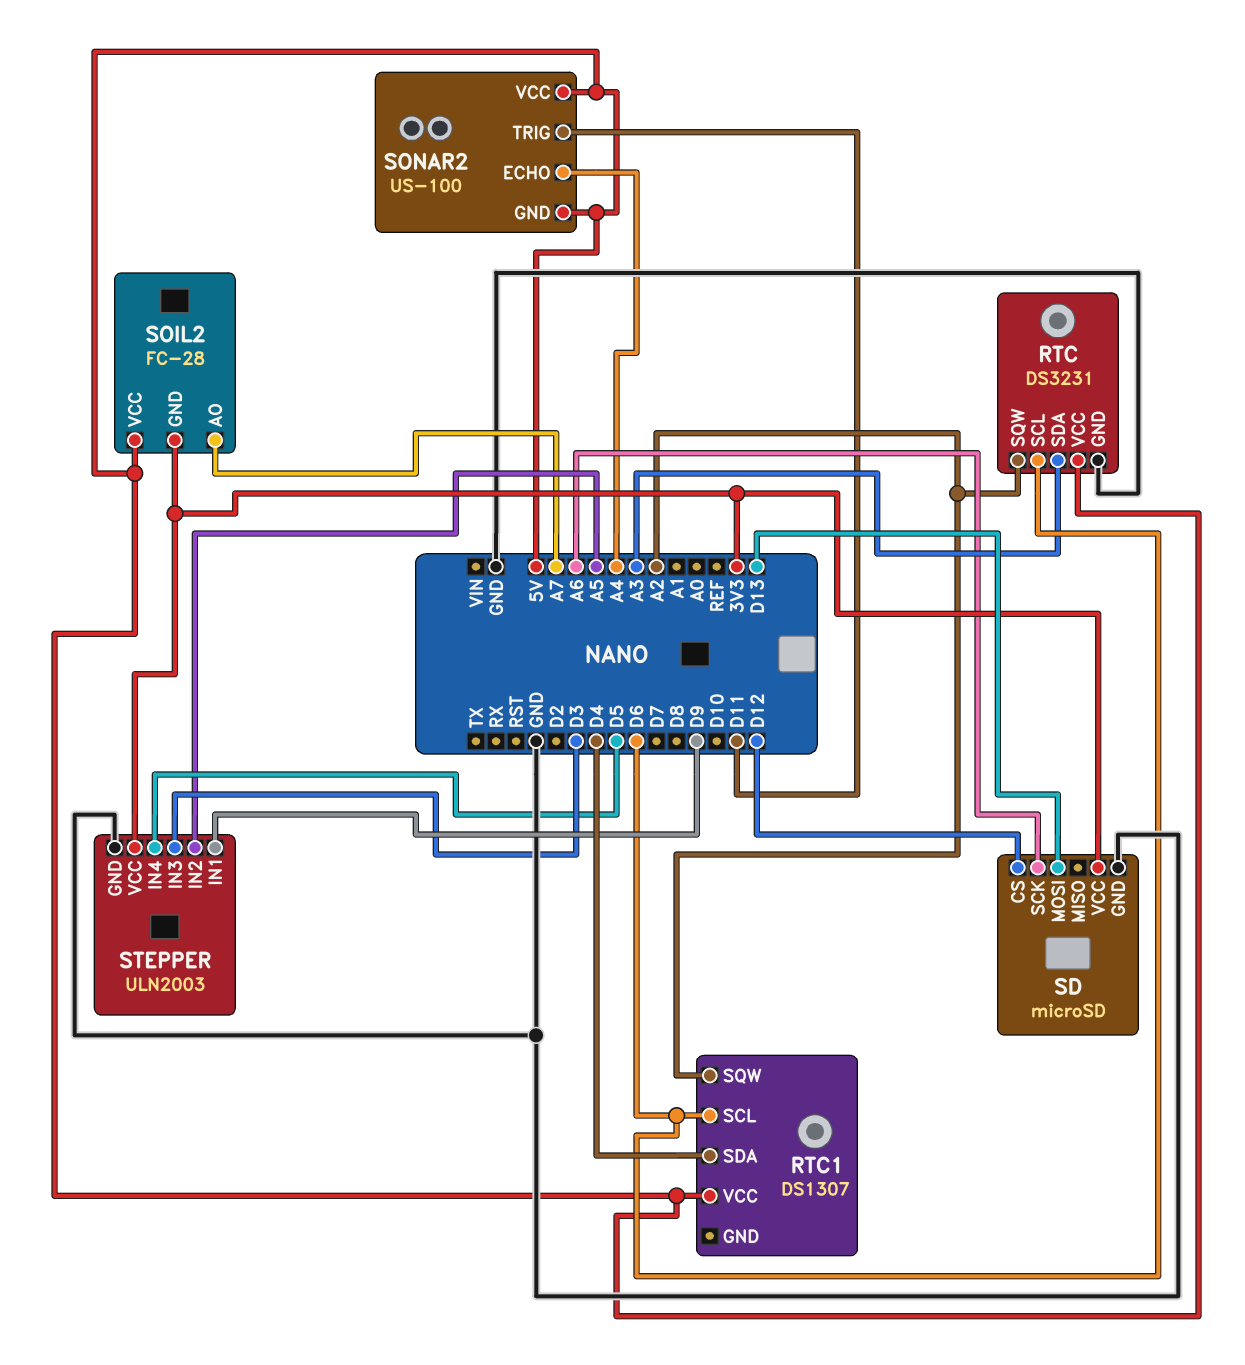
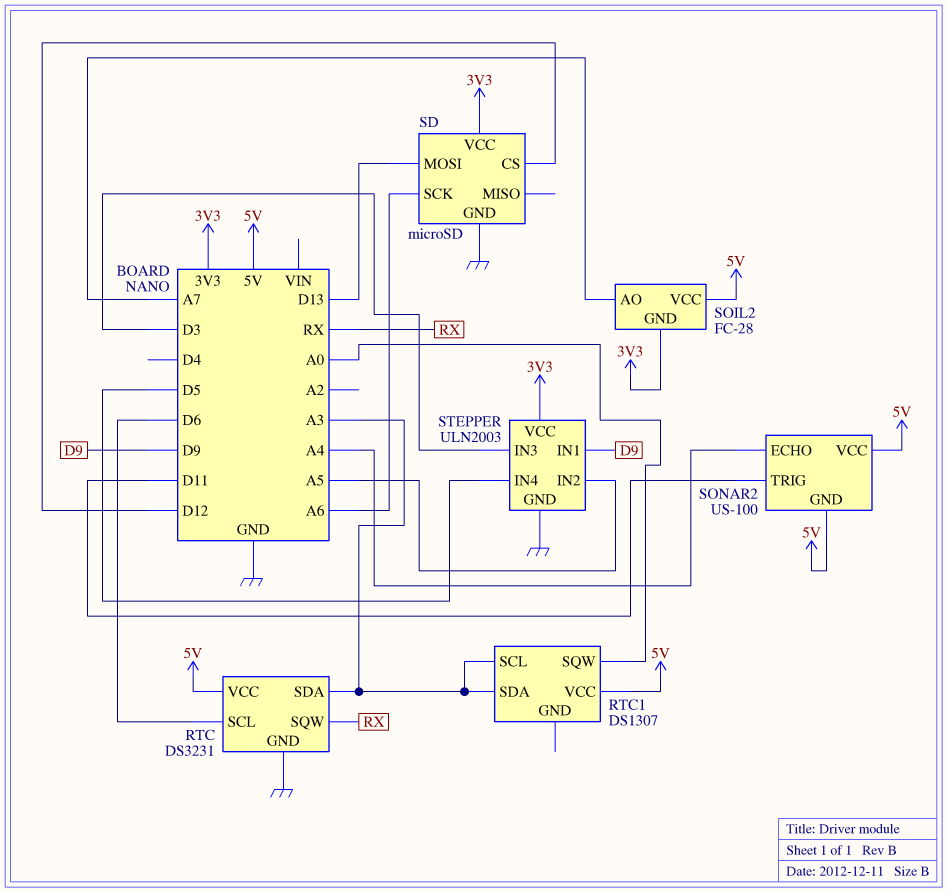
RTC pin SQW: A2 -> RX
RTC1 pin SCL: D6 -> A3
RTC1 pin SDA: D4 -> A3
RTC1 pin SQW: A2 -> A0

